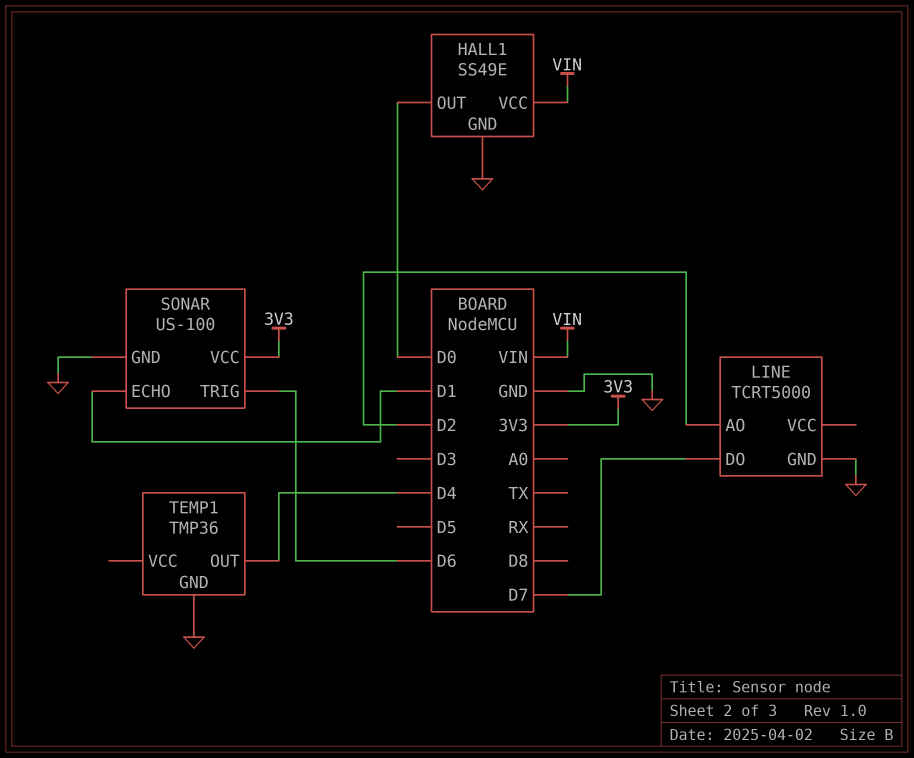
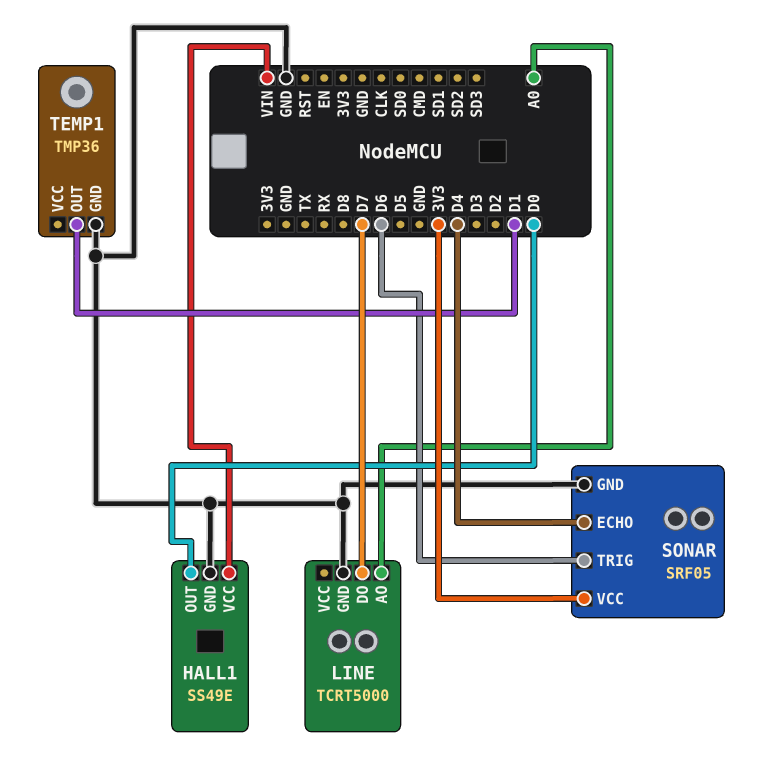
LINE pin AO: D2 -> A0
SONAR: US-100 -> SRF05
SONAR pin ECHO: D1 -> D4
TEMP1 pin OUT: D4 -> D1

